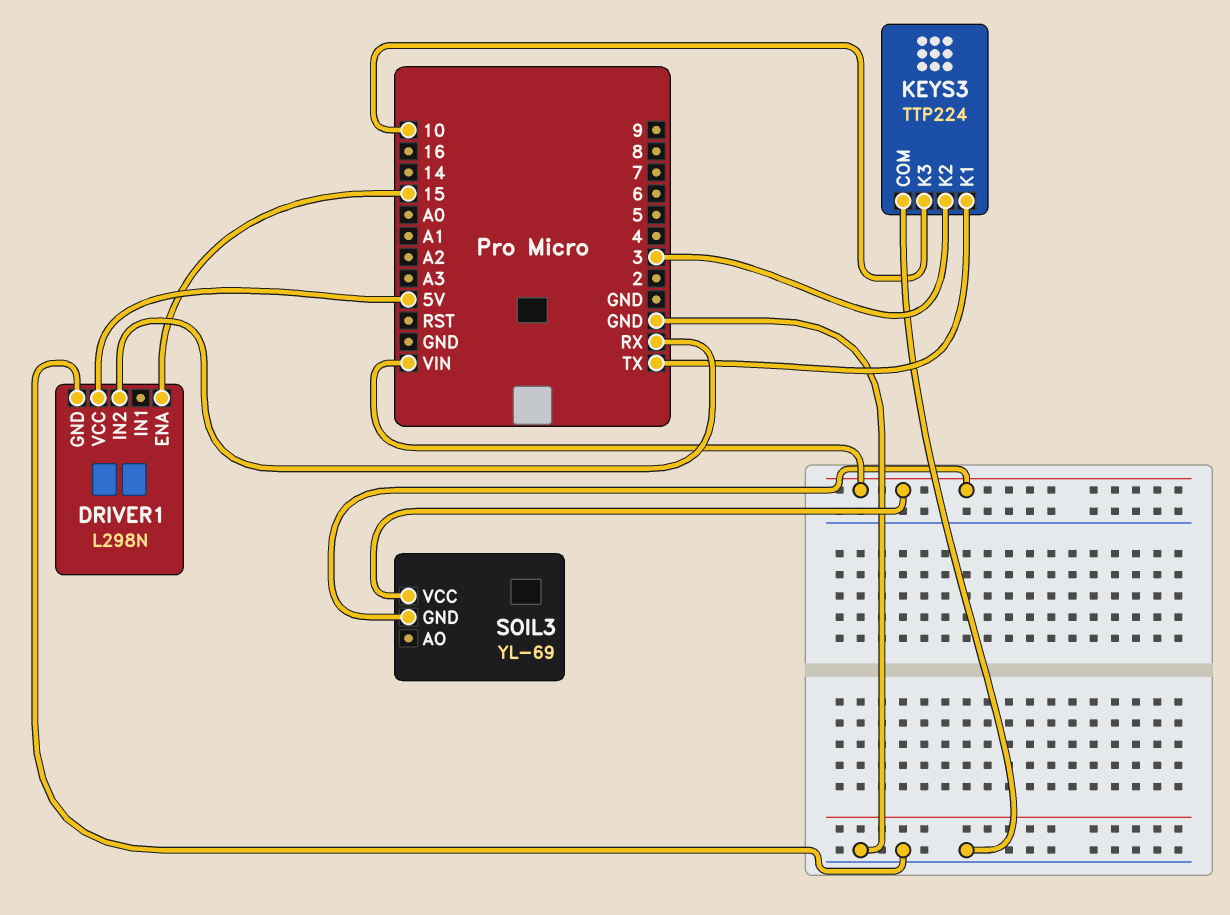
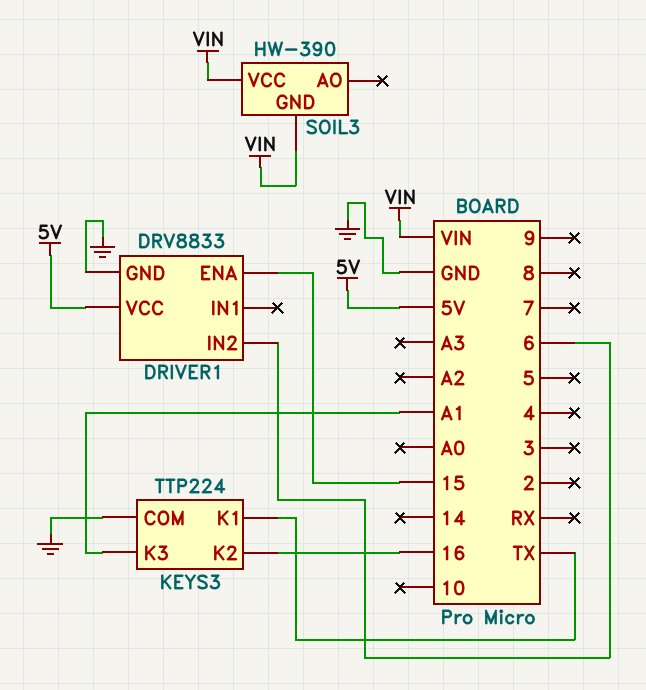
DRIVER1: L298N -> DRV8833
DRIVER1 pin IN2: RX -> 6
KEYS3 pin K2: 3 -> 16
KEYS3 pin K3: 10 -> A1
SOIL3: YL-69 -> HW-390

